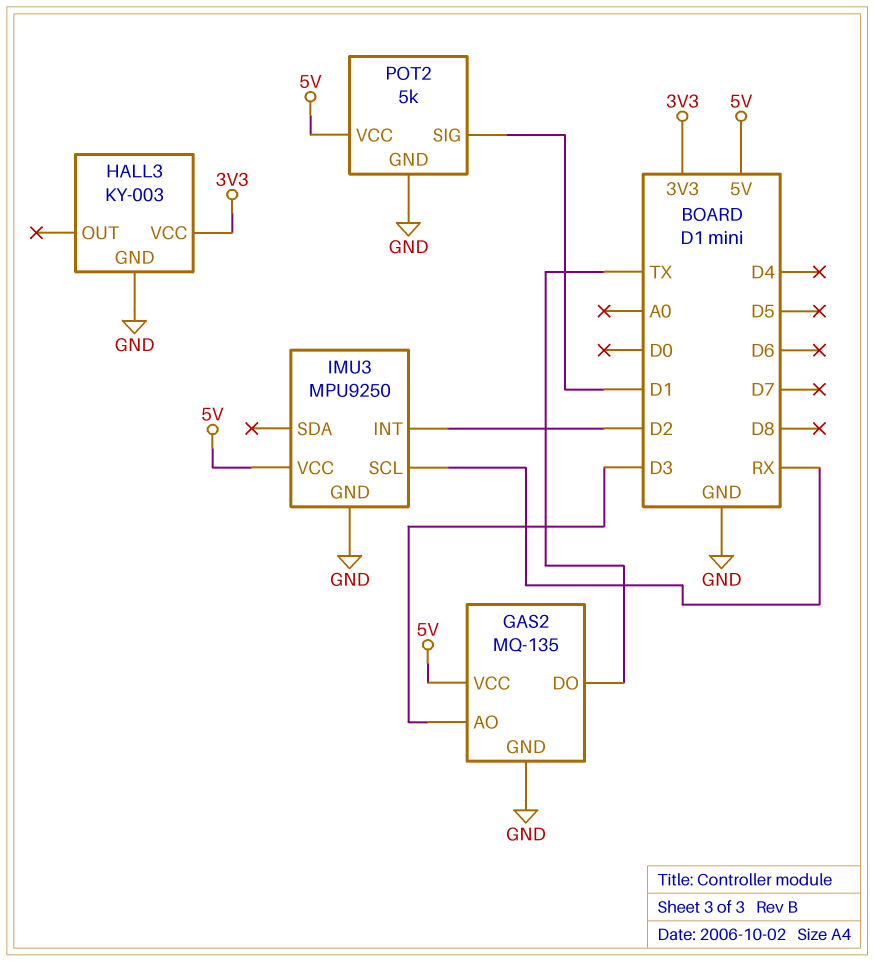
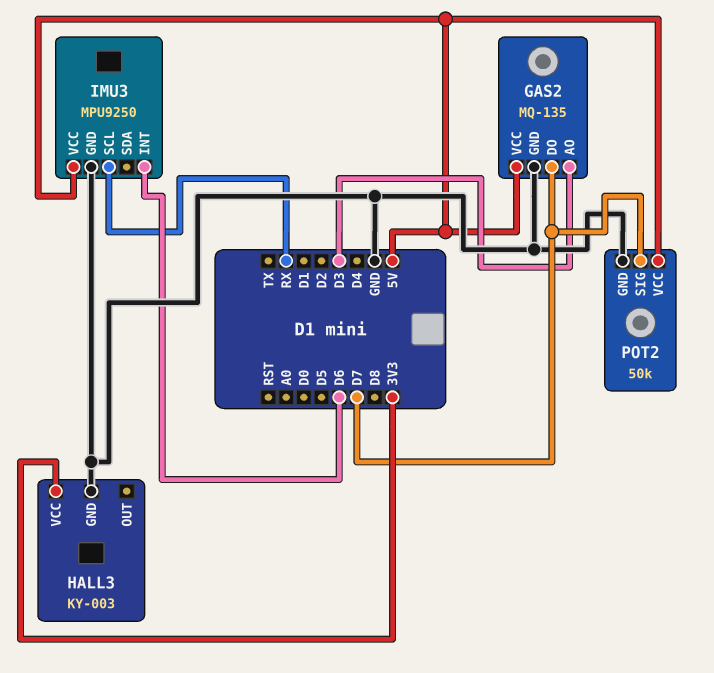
GAS2 pin DO: TX -> D7
IMU3 pin INT: D2 -> D6
POT2: 5k -> 50k
POT2 pin SIG: D1 -> D7

